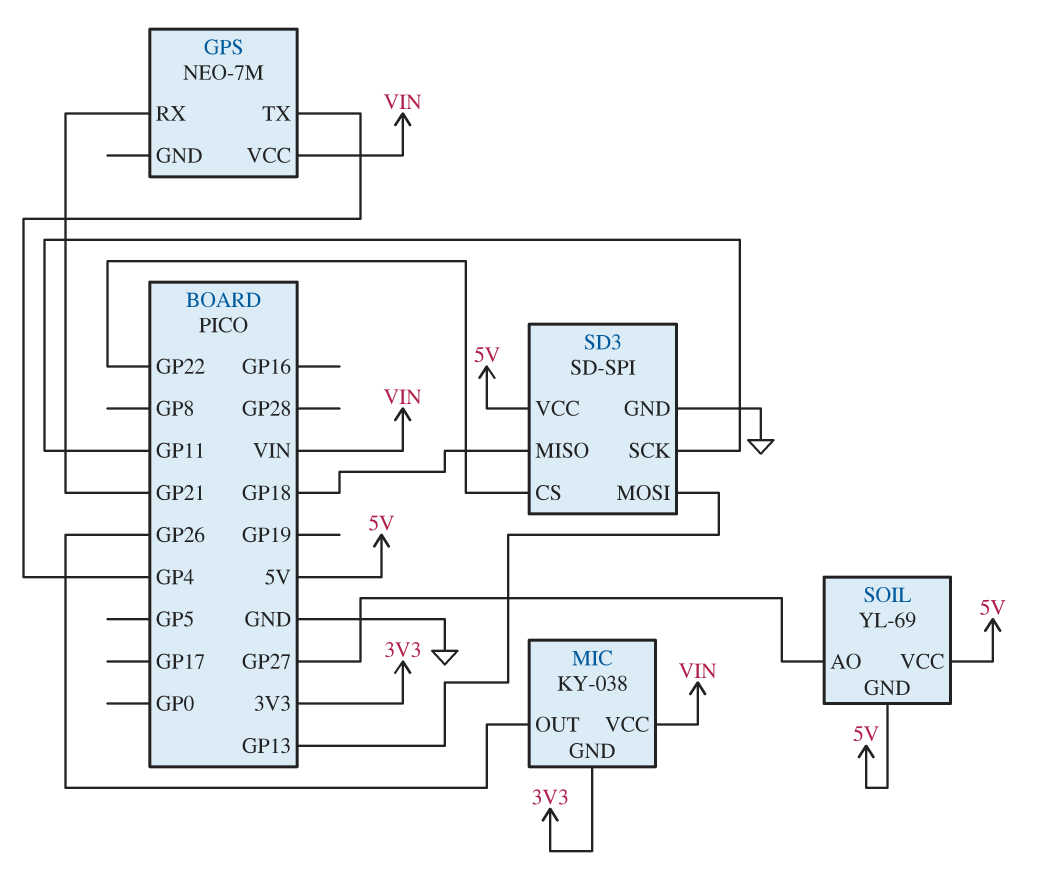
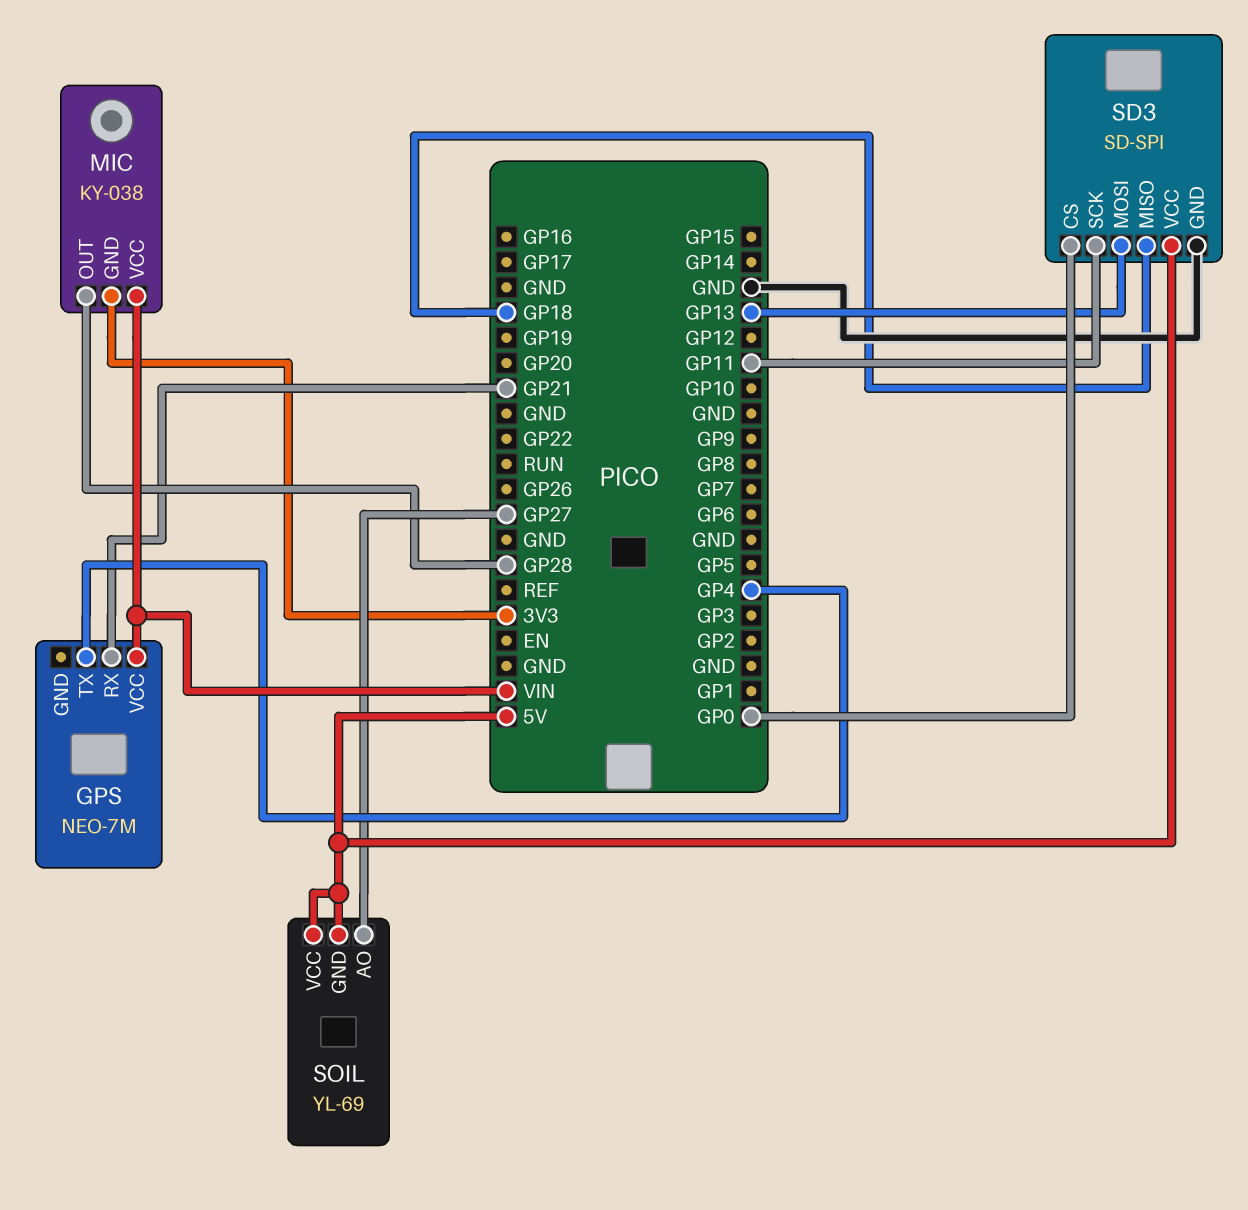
MIC pin OUT: GP26 -> GP28
SD3 pin CS: GP22 -> GP0

